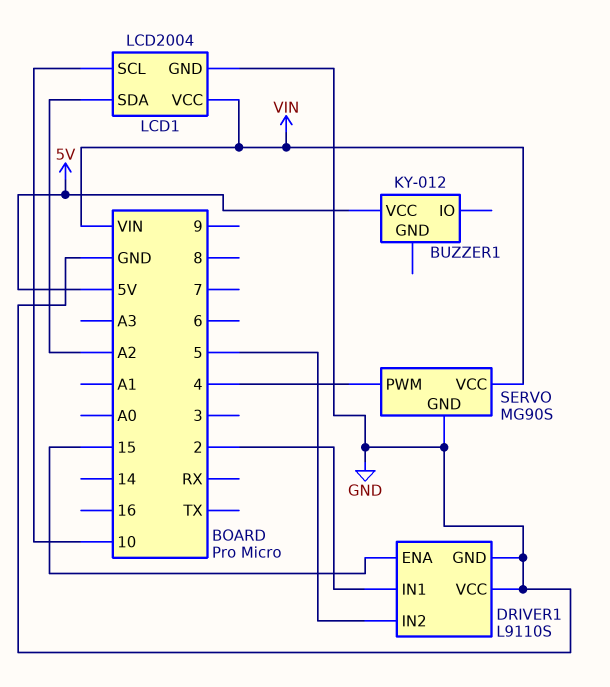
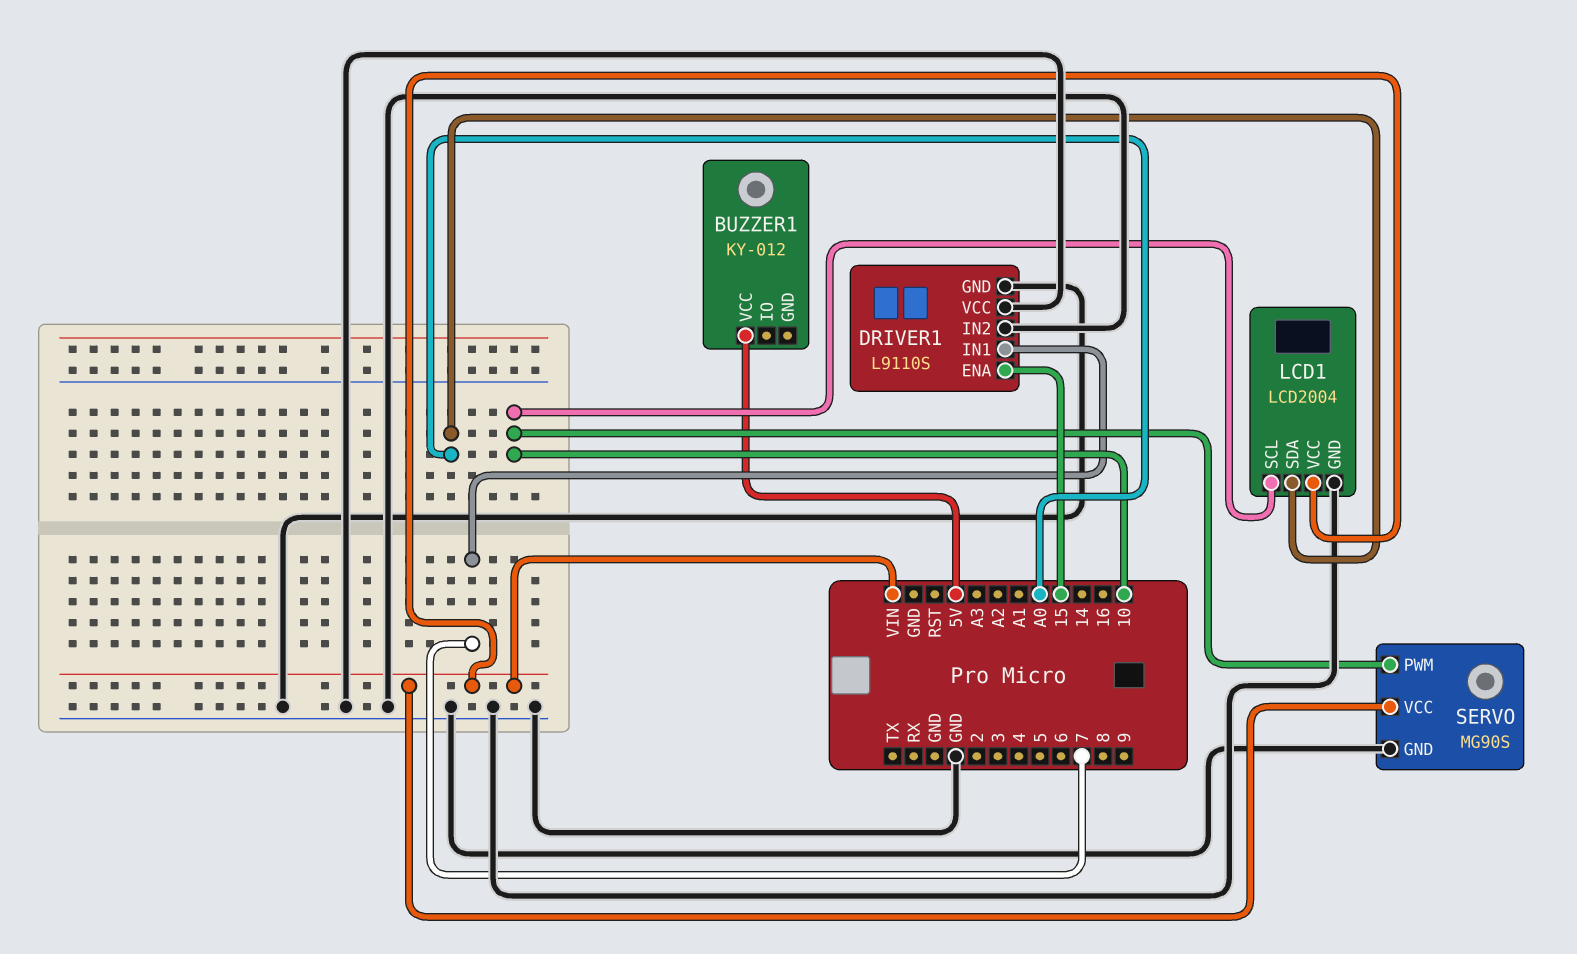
DRIVER1 pin IN1: 2 -> 7
DRIVER1 pin IN2: 5 -> GND
LCD1 pin SDA: A2 -> A0
SERVO pin PWM: 4 -> 10

